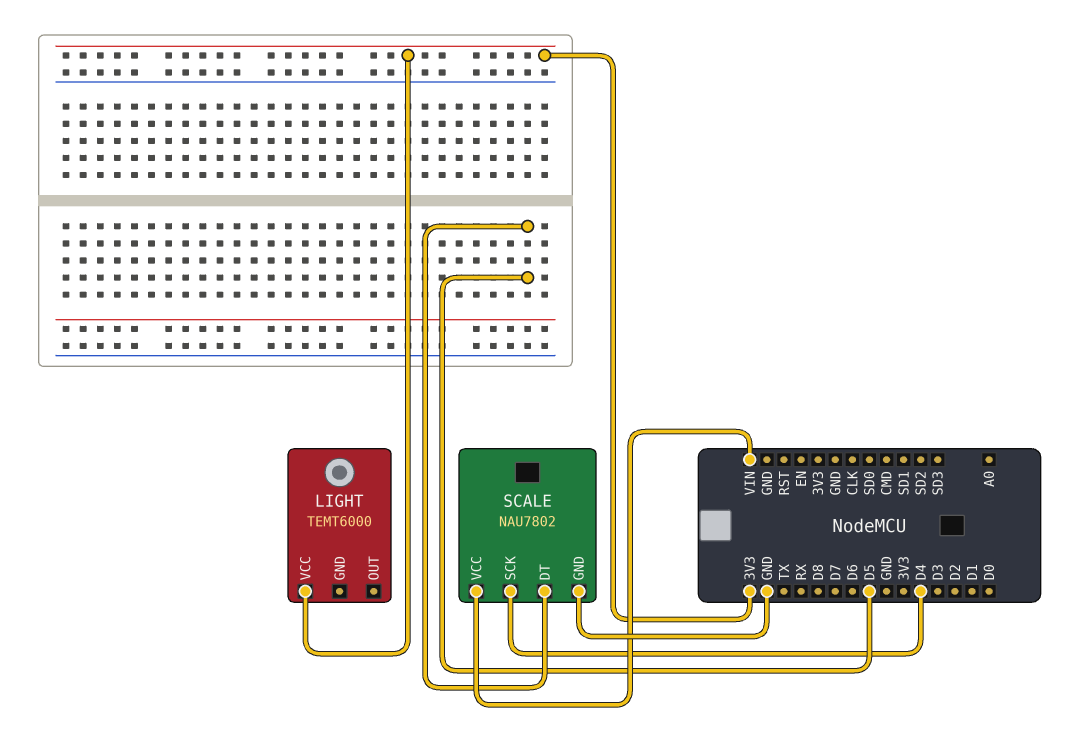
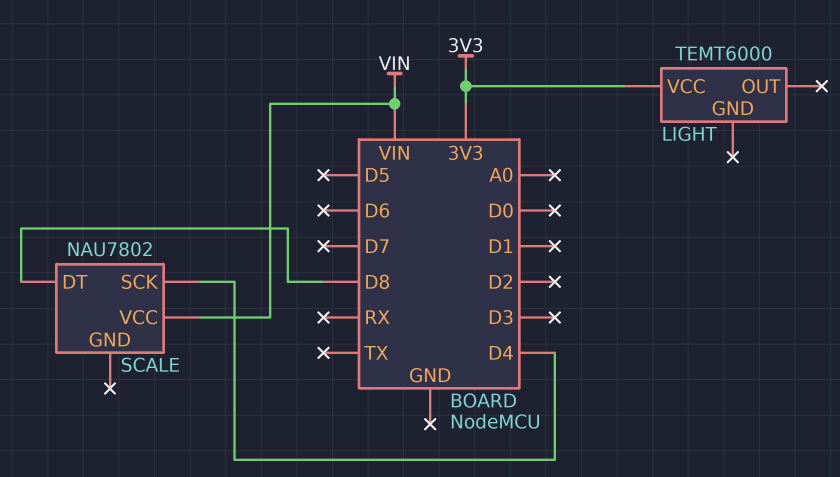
SCALE pin DT: D5 -> D8
SCALE pin GND: GND -> none

